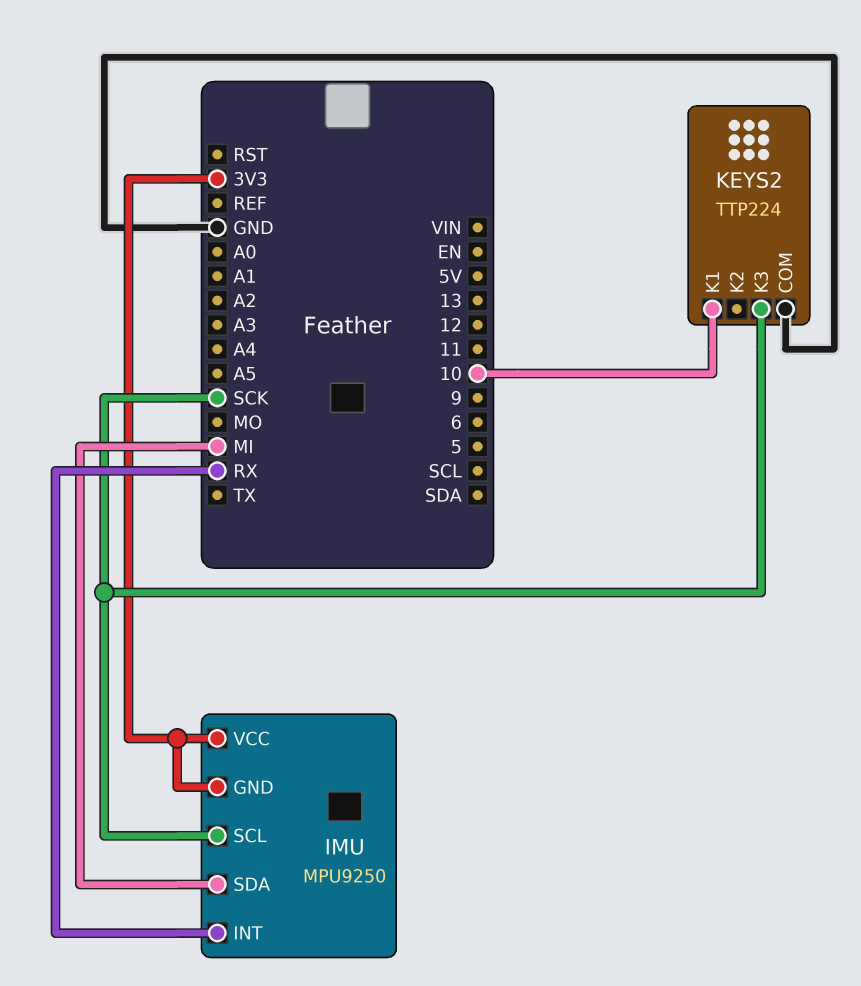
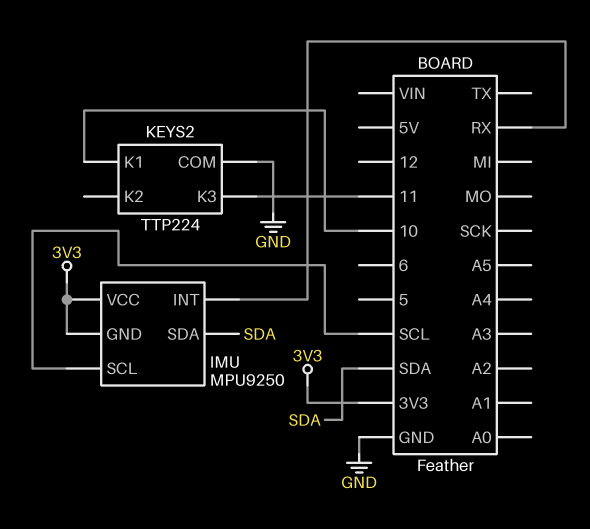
IMU pin SCL: SCK -> SCL
IMU pin SDA: MI -> SDA
KEYS2 pin K3: SCK -> 11

